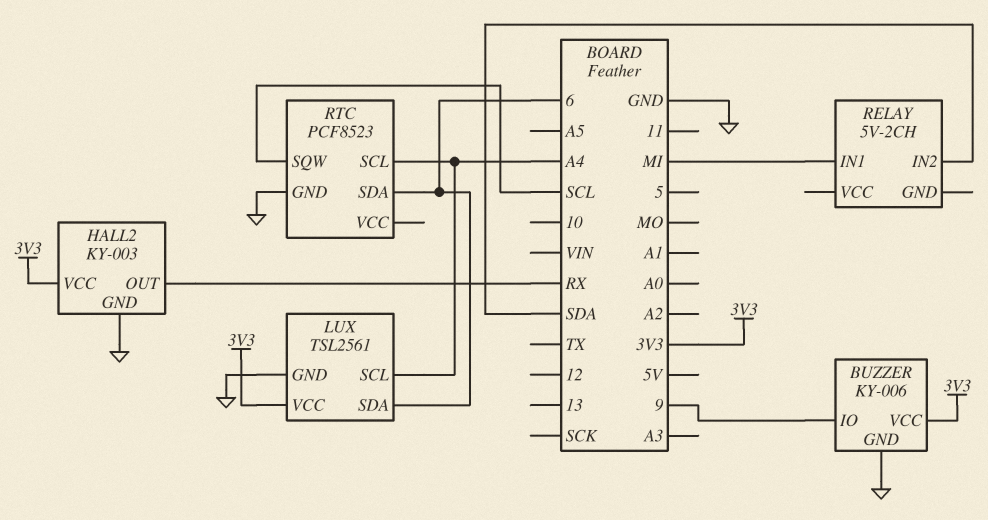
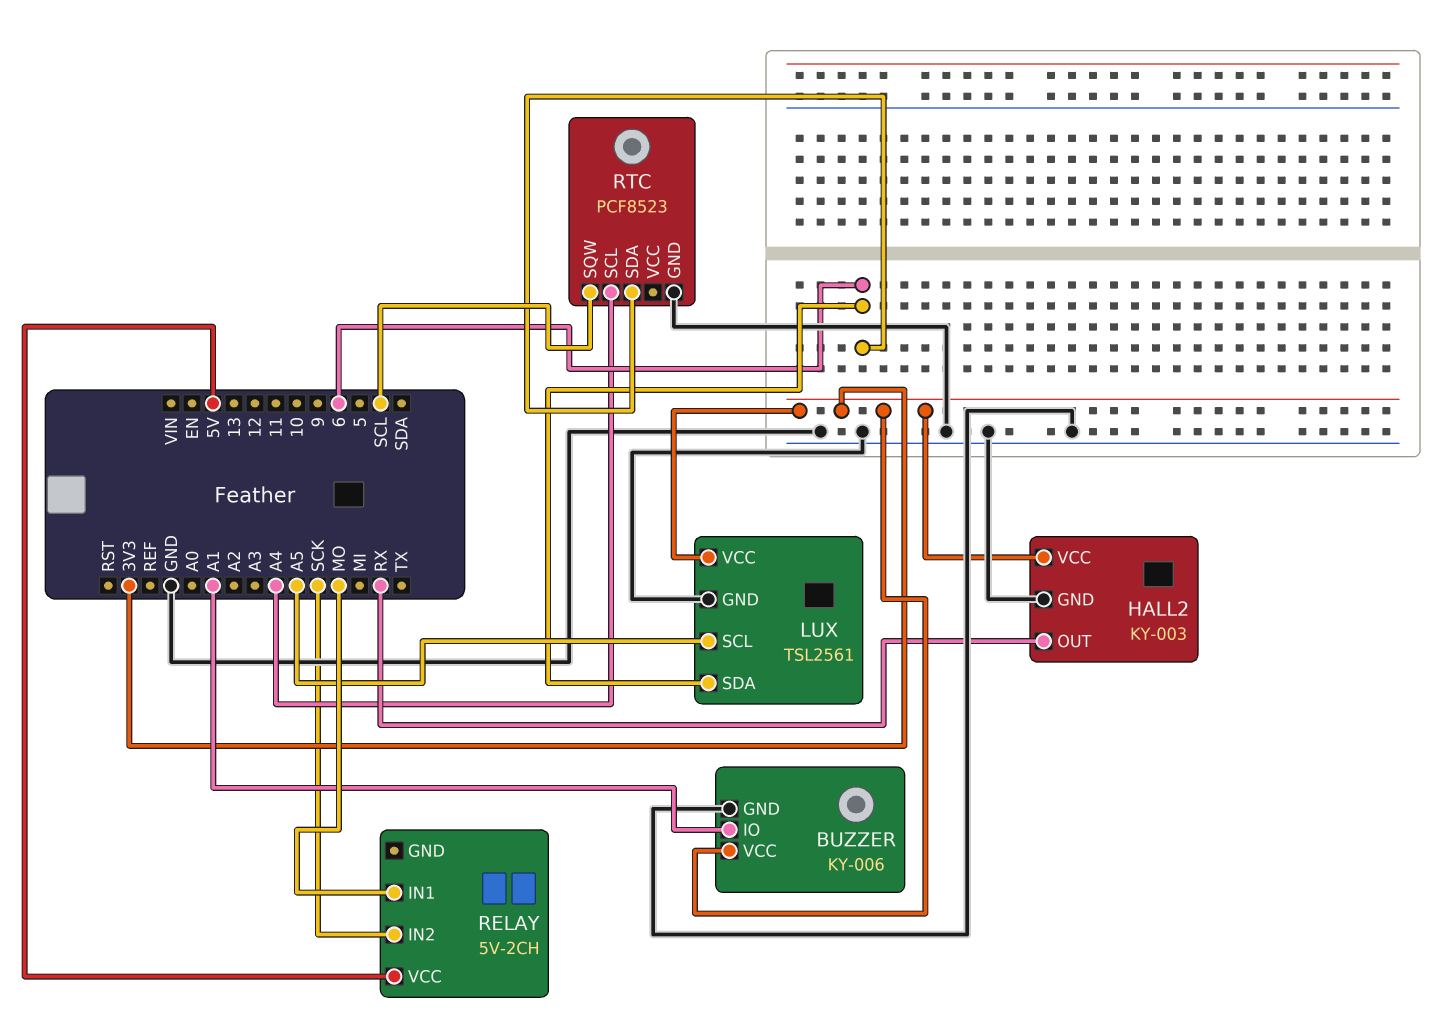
BUZZER pin IO: 9 -> A1
LUX pin SCL: A4 -> A5
RELAY pin IN1: MI -> MO
RELAY pin IN2: SDA -> SCK
RELAY pin VCC: none -> 5V

